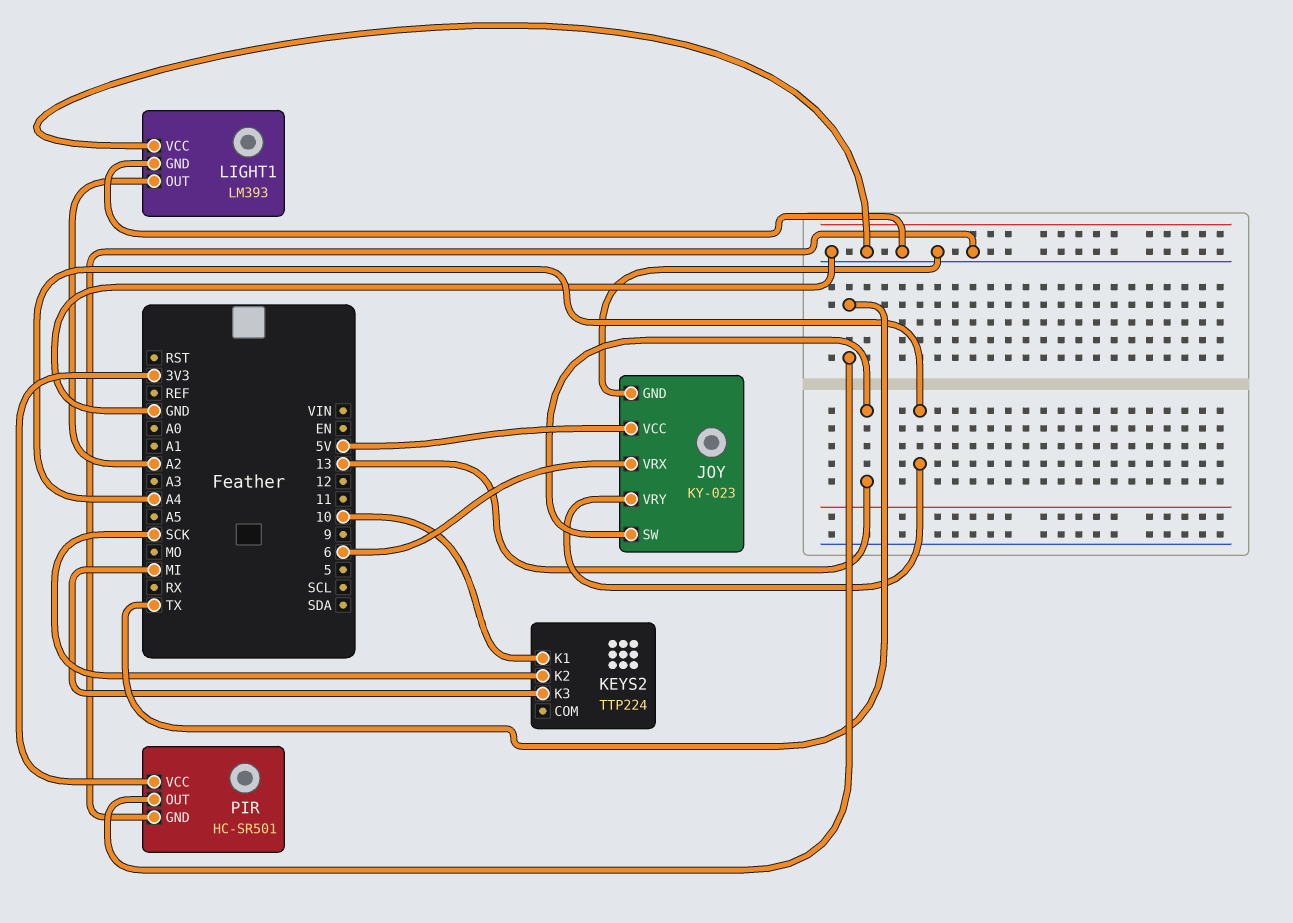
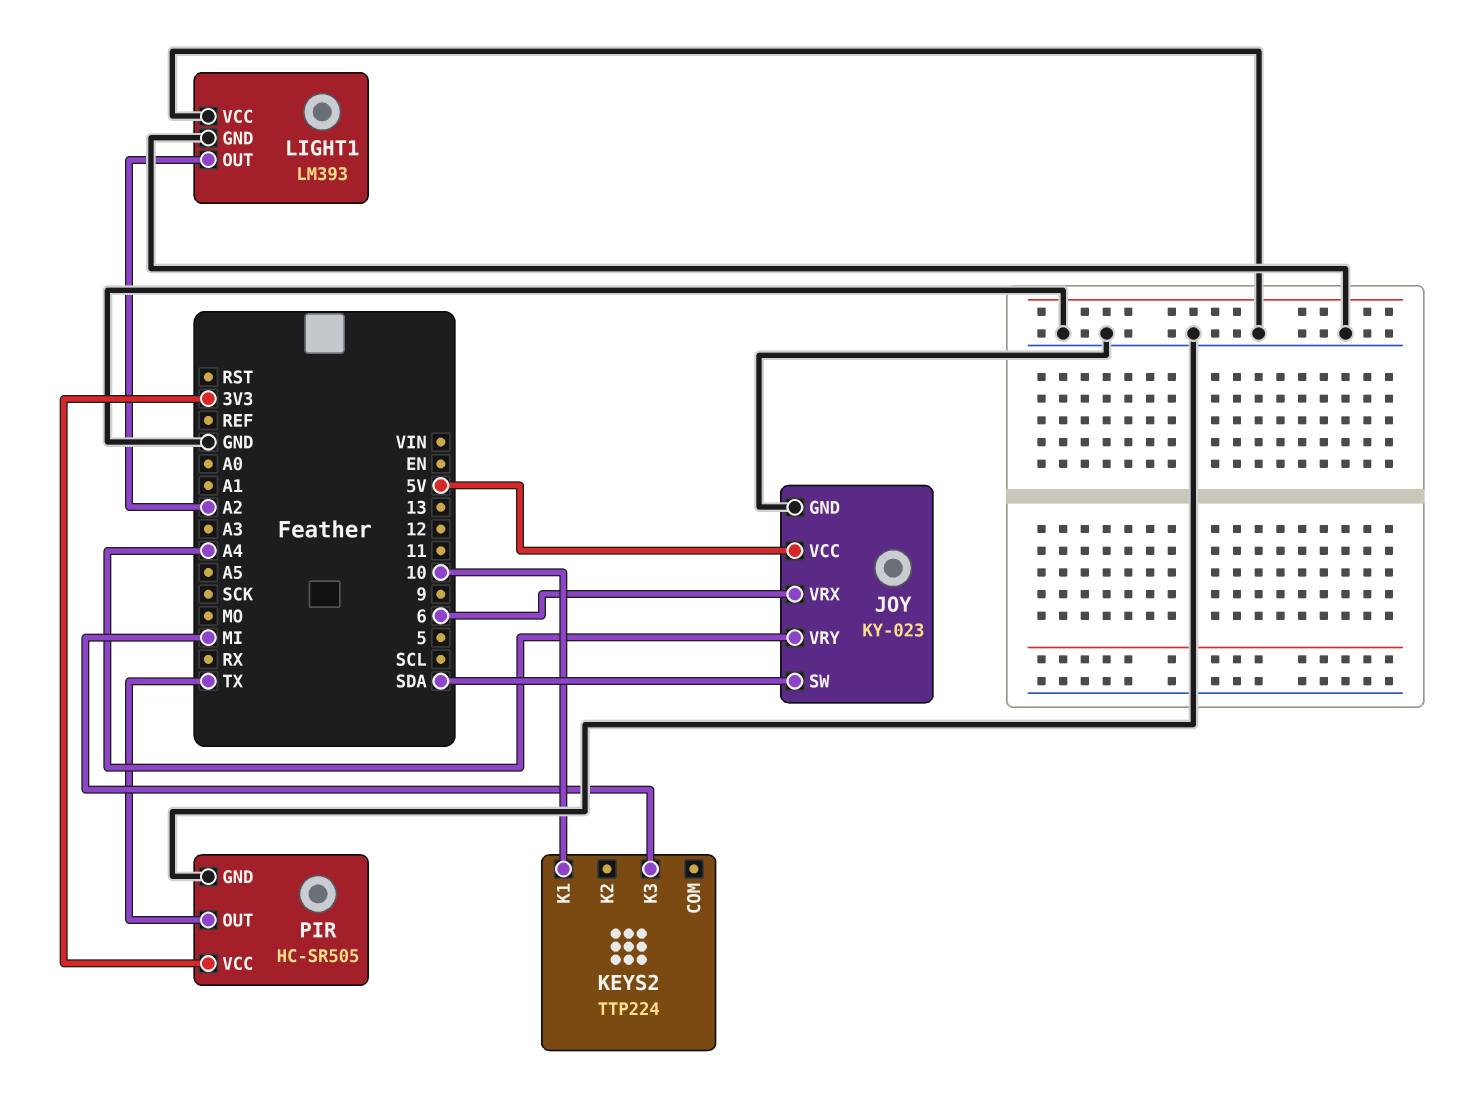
JOY pin SW: 13 -> SDA
KEYS2 pin K2: SCK -> none
PIR: HC-SR501 -> HC-SR505

